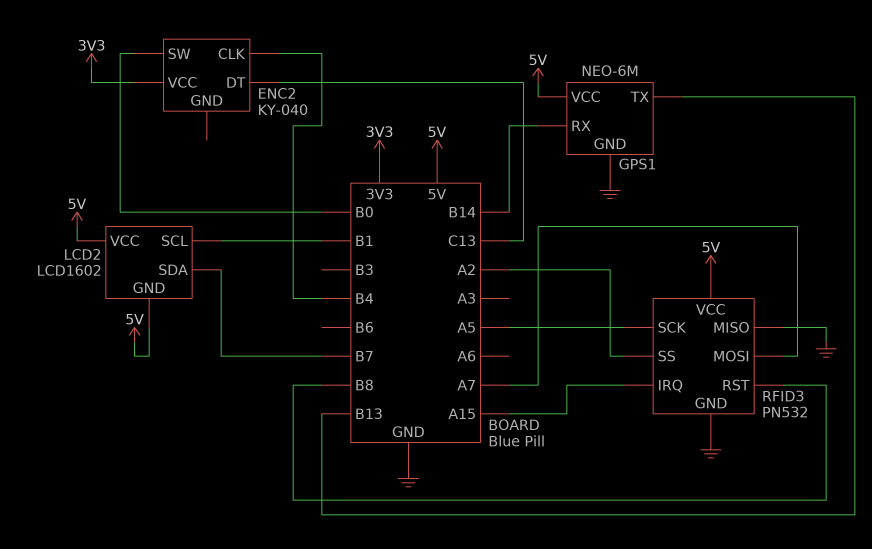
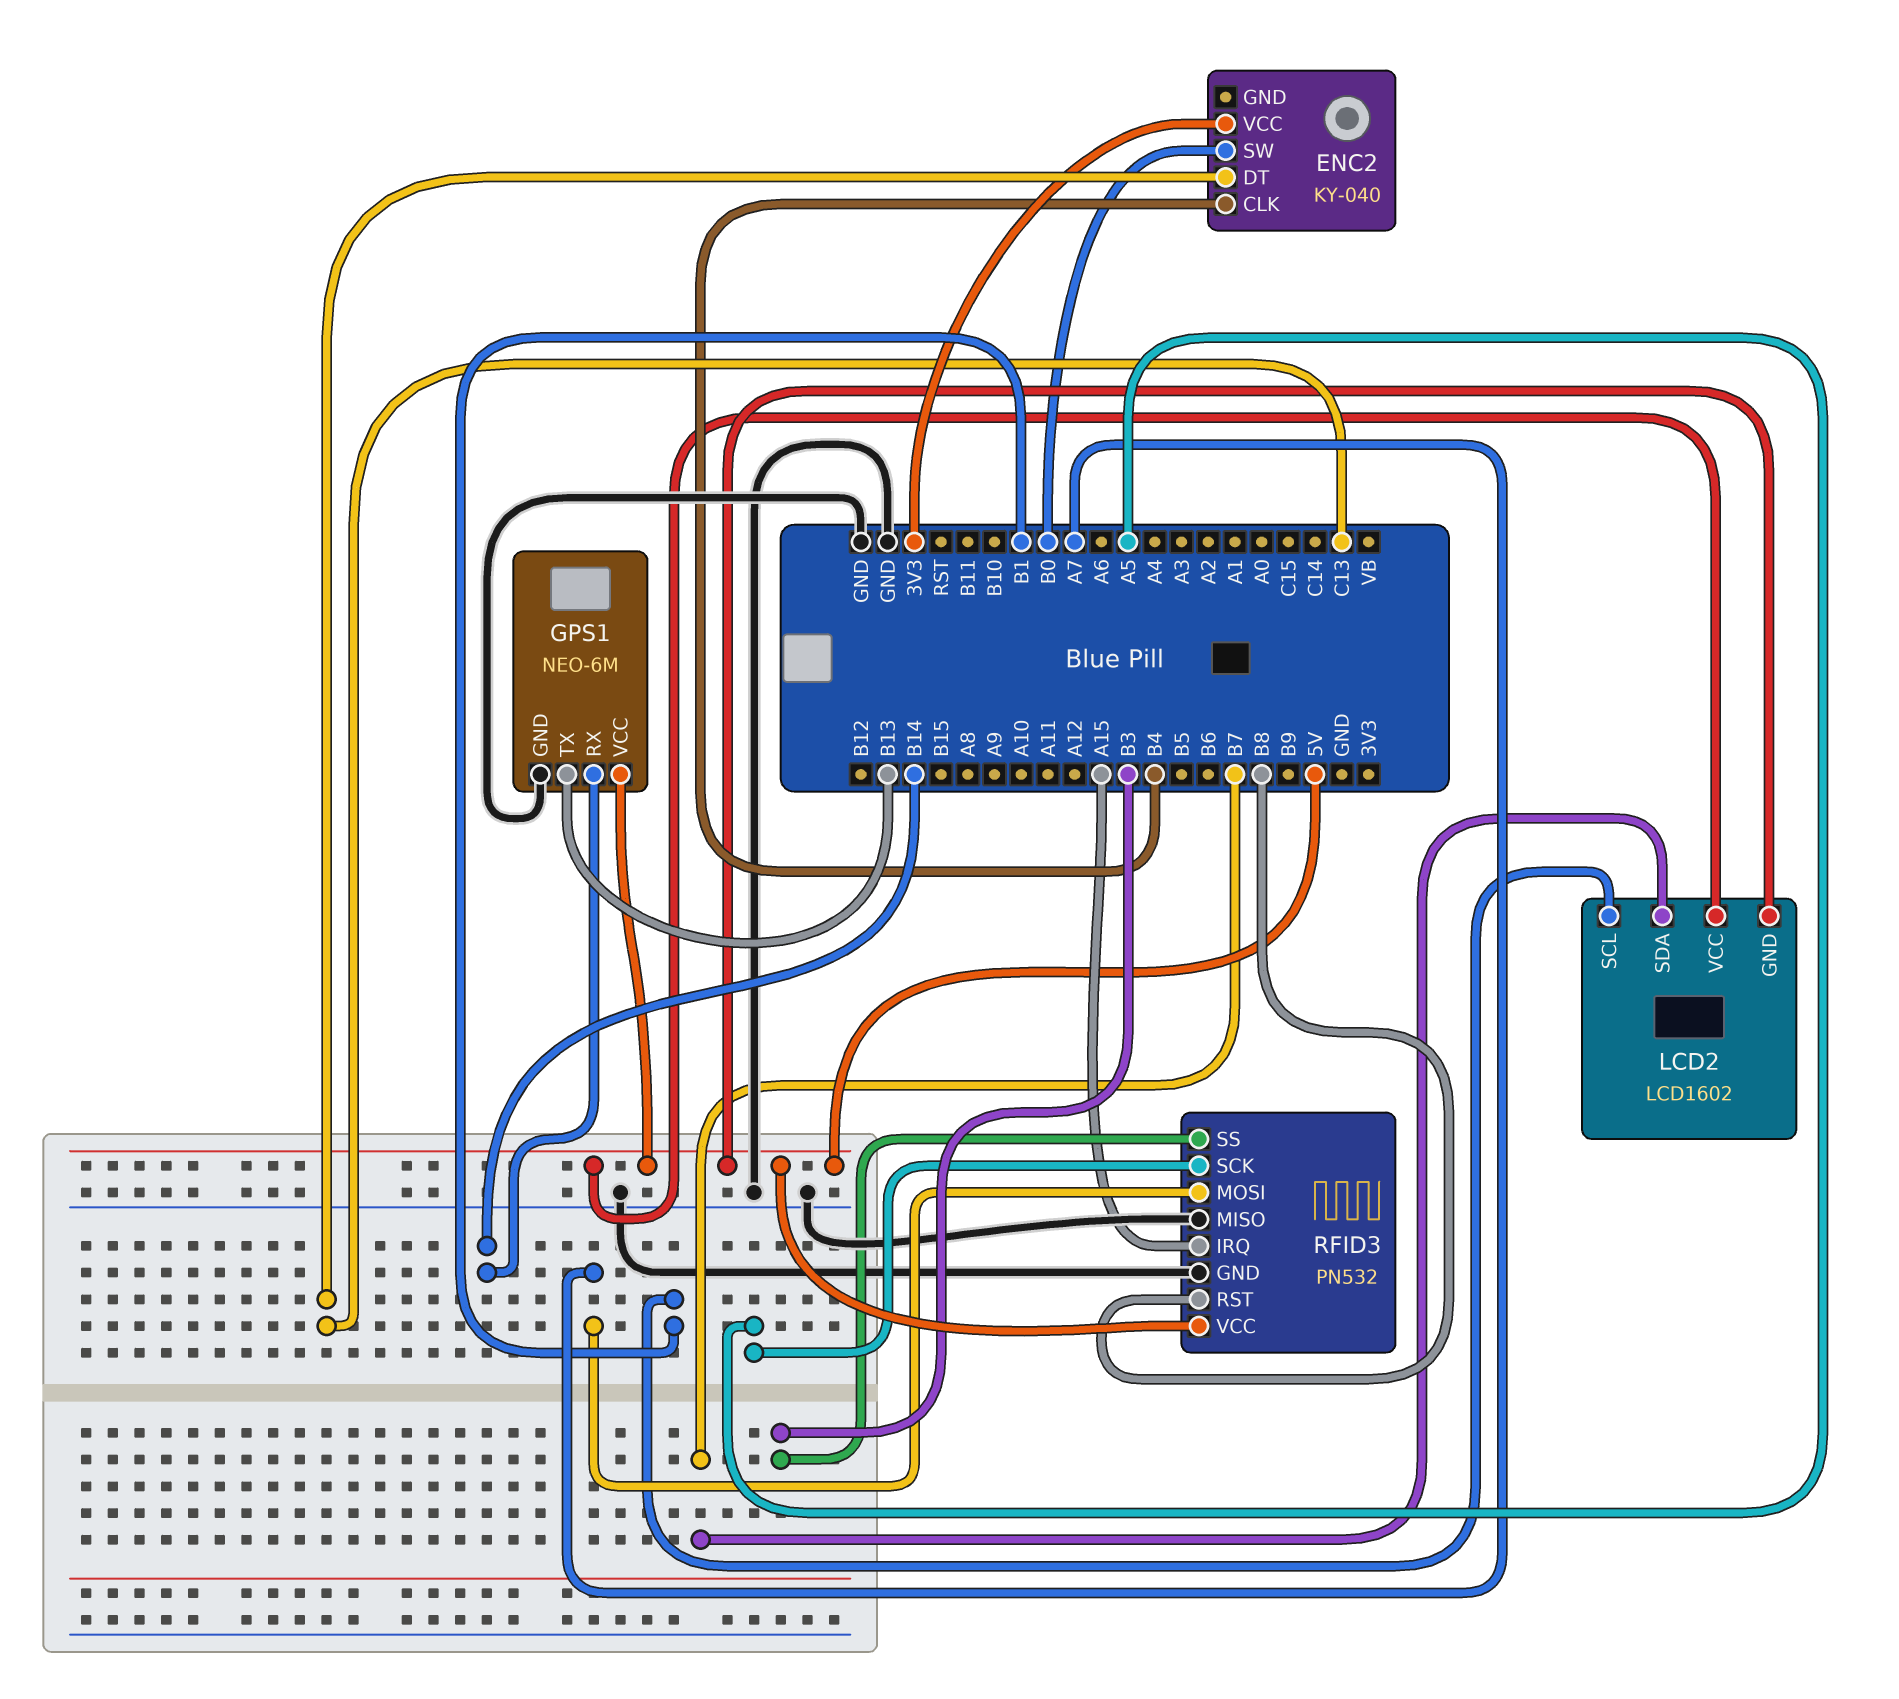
RFID3 pin SS: A2 -> B3

